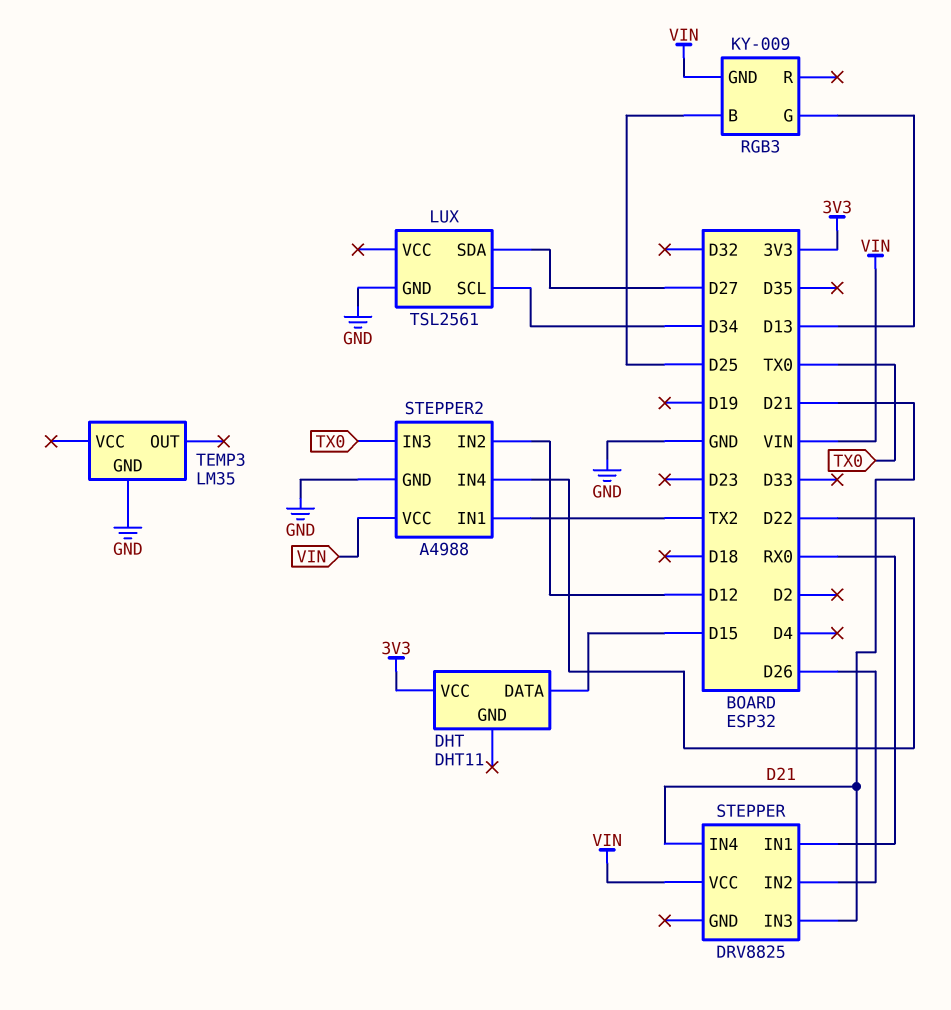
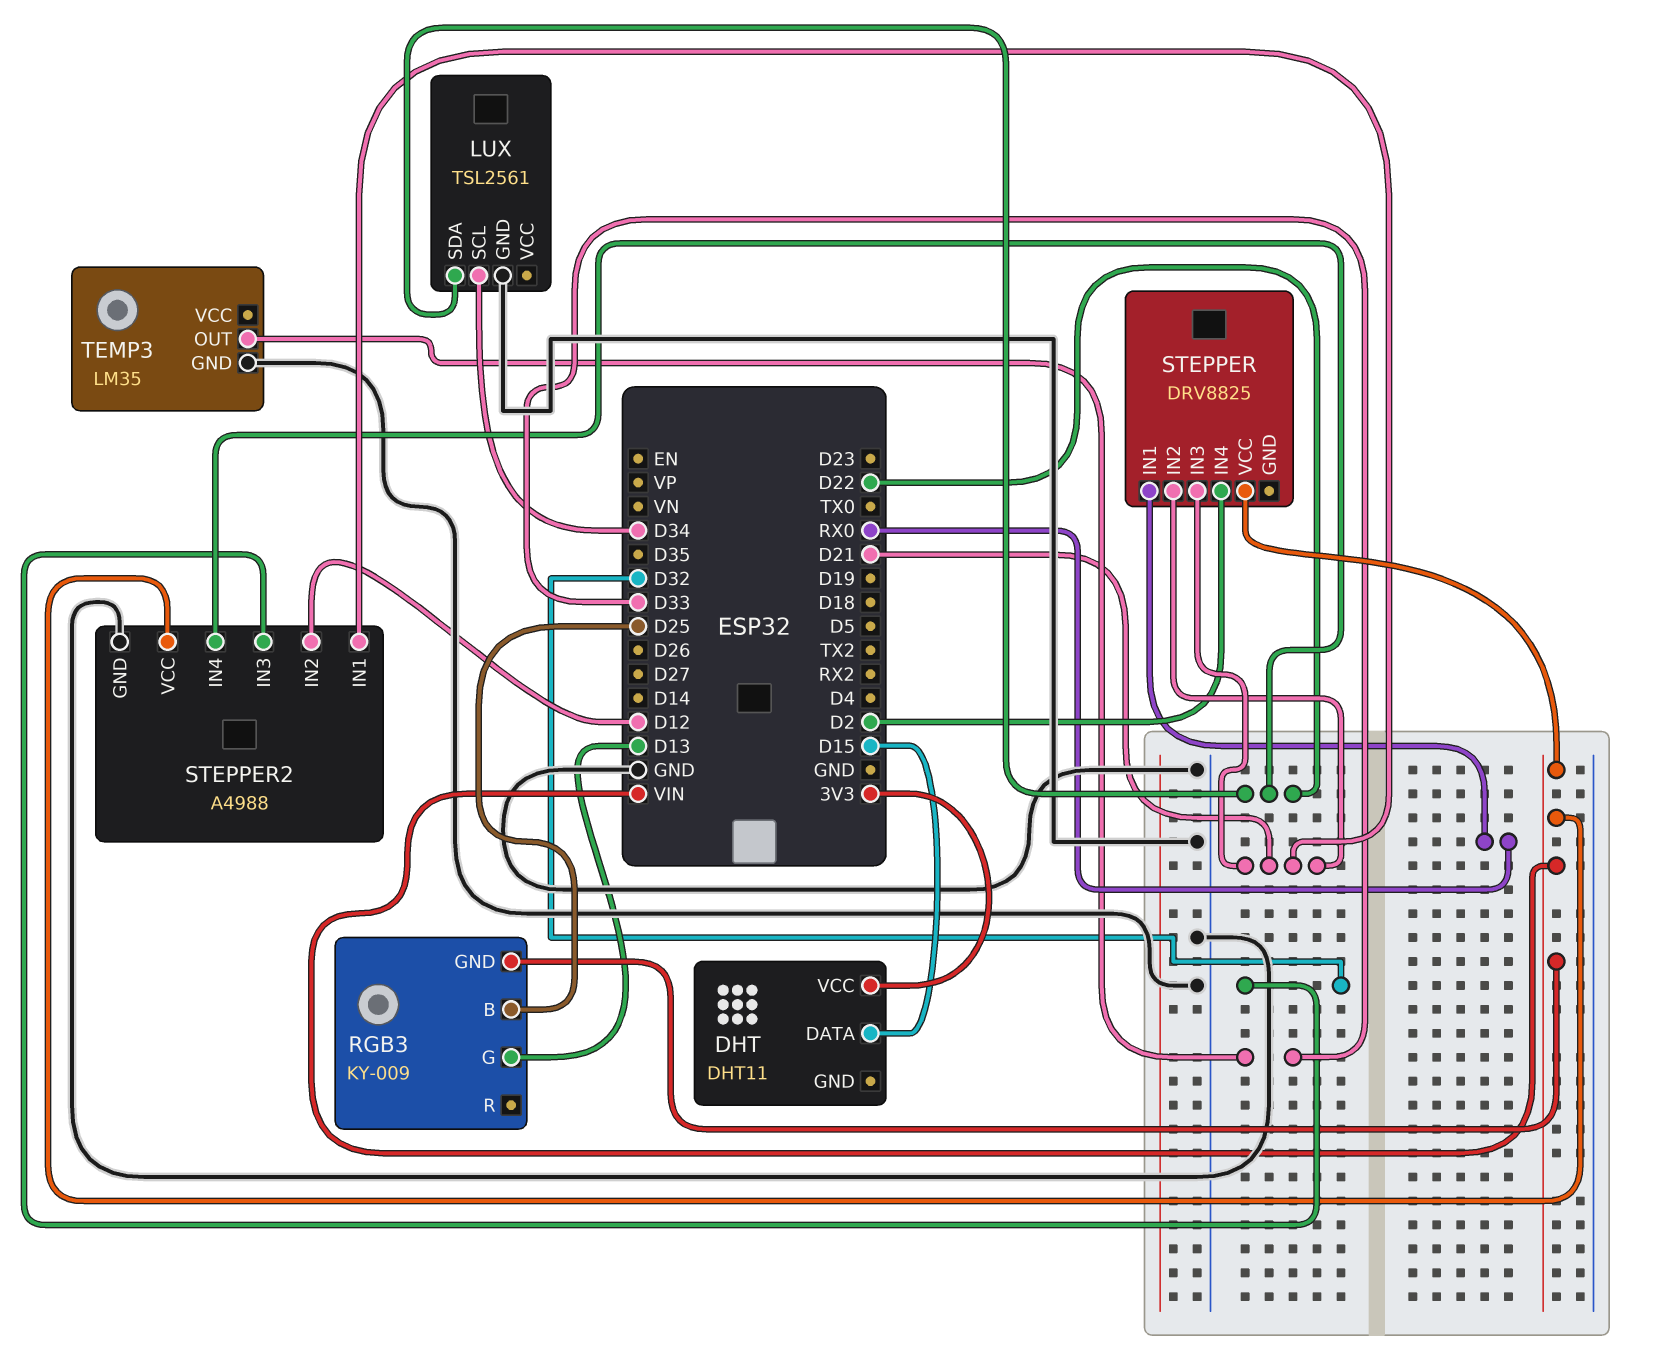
LUX pin SDA: D27 -> D22
STEPPER pin IN2: D26 -> D21
STEPPER pin IN4: D21 -> D2
STEPPER2 pin IN1: TX2 -> D21
STEPPER2 pin IN3: TX0 -> D32
TEMP3 pin OUT: none -> D33

